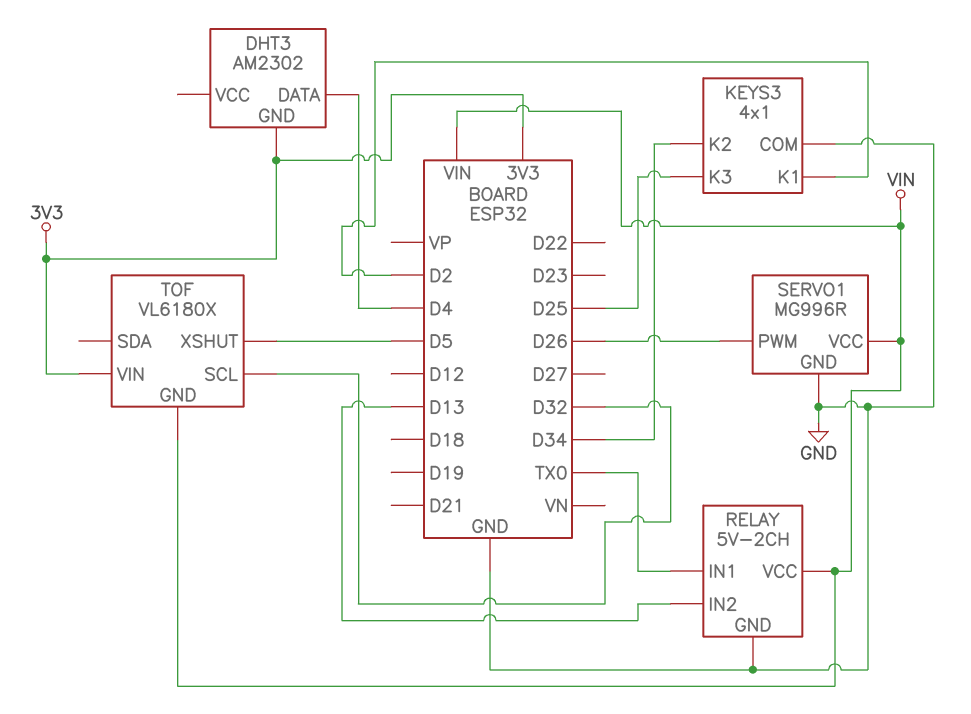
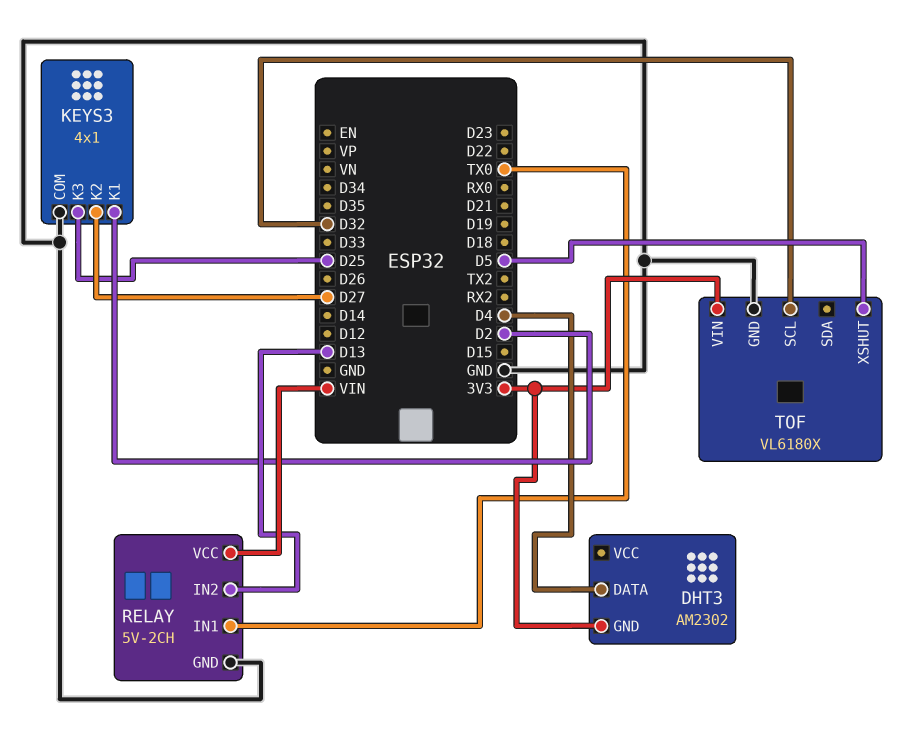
KEYS3 pin K2: D34 -> D27
SERVO1: MG996R -> none
SERVO1 pin GND: GND -> none
SERVO1 pin PWM: D26 -> none
SERVO1 pin VCC: VIN -> none
TOF pin GND: VIN -> GND

